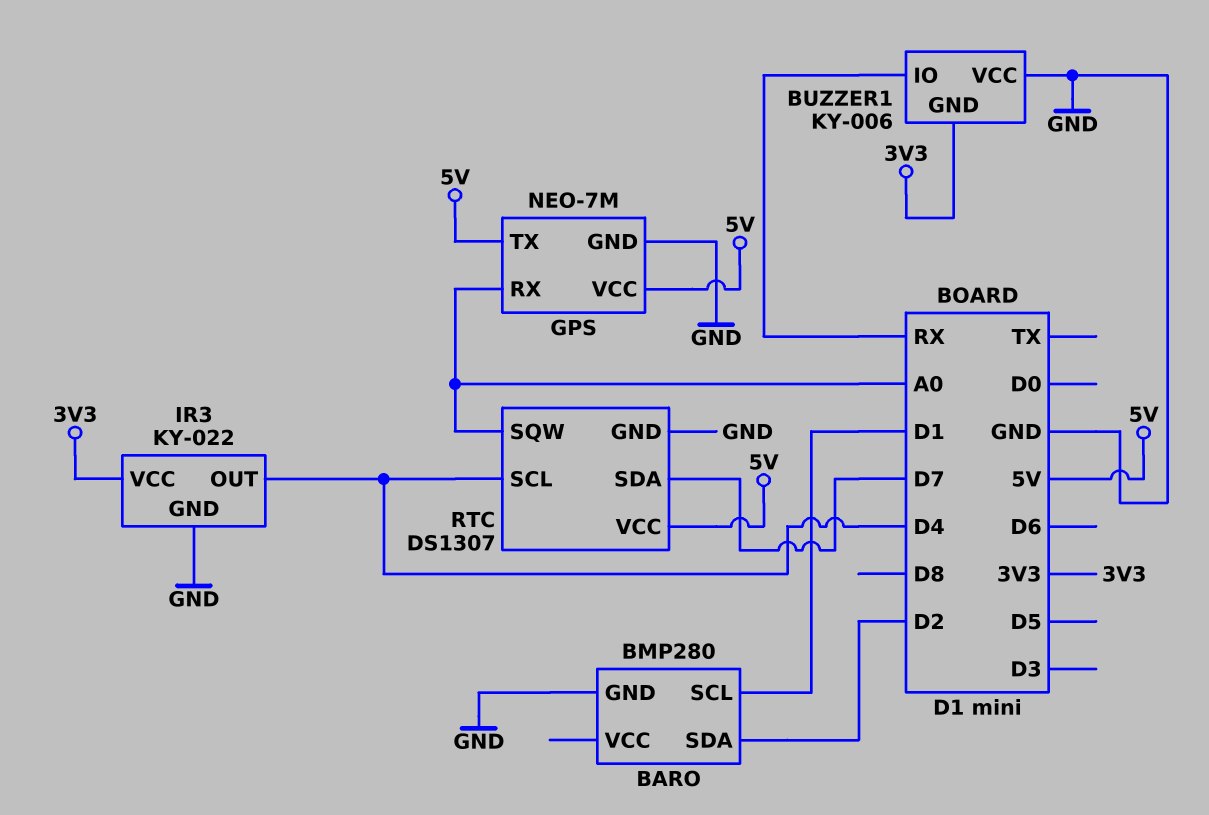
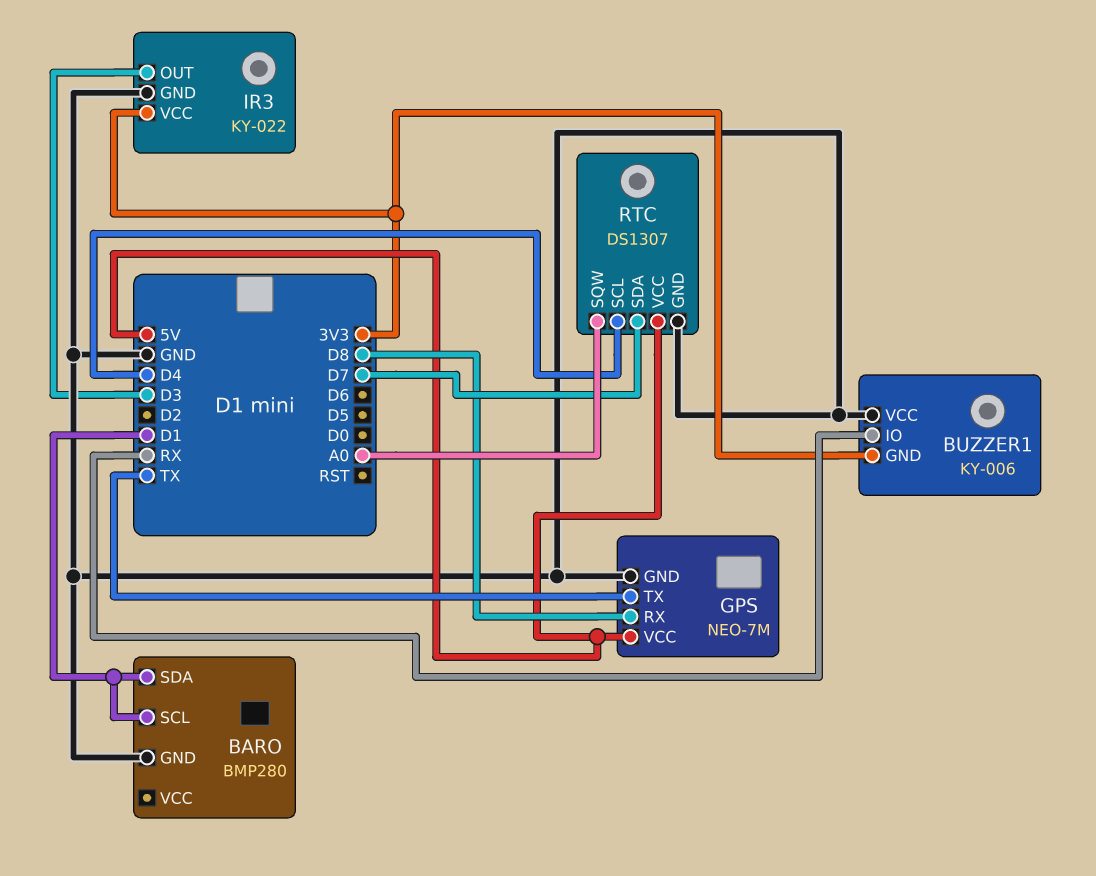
BARO pin SDA: D2 -> D1
GPS pin RX: A0 -> D8
GPS pin TX: 5V -> TX
IR3 pin OUT: D4 -> D3

